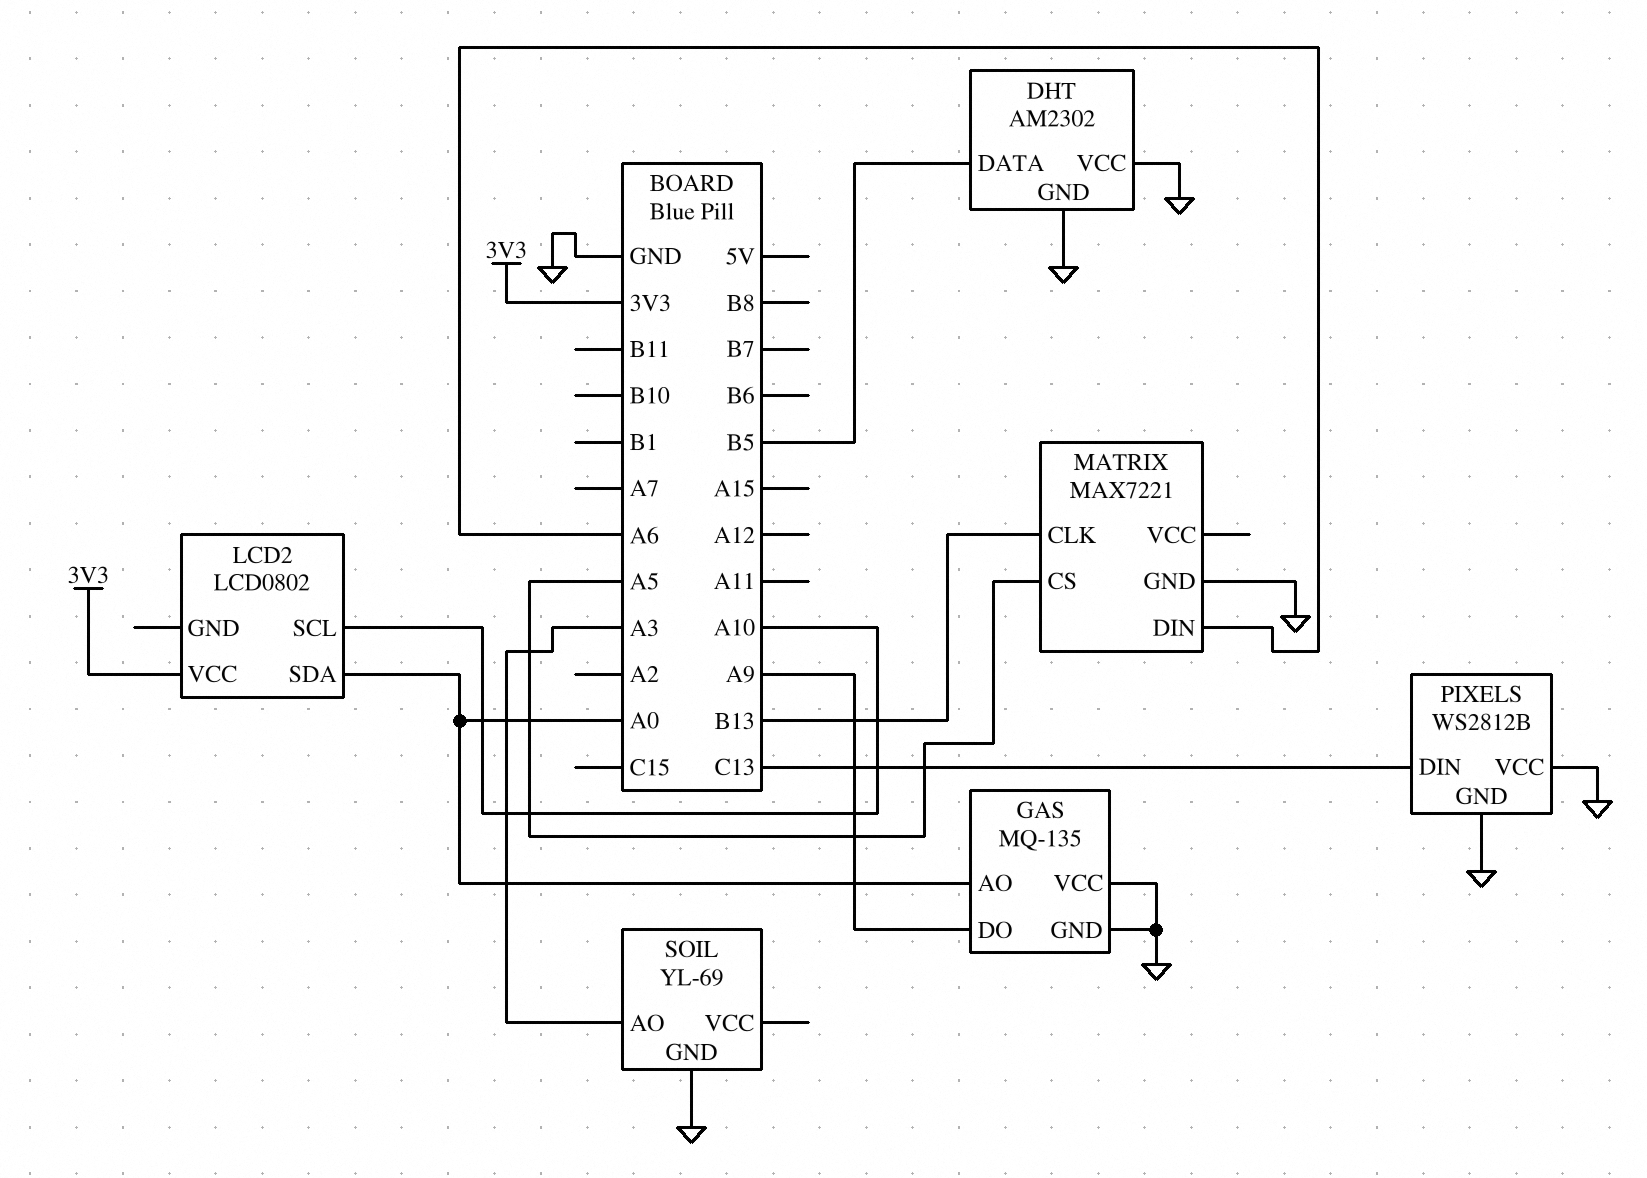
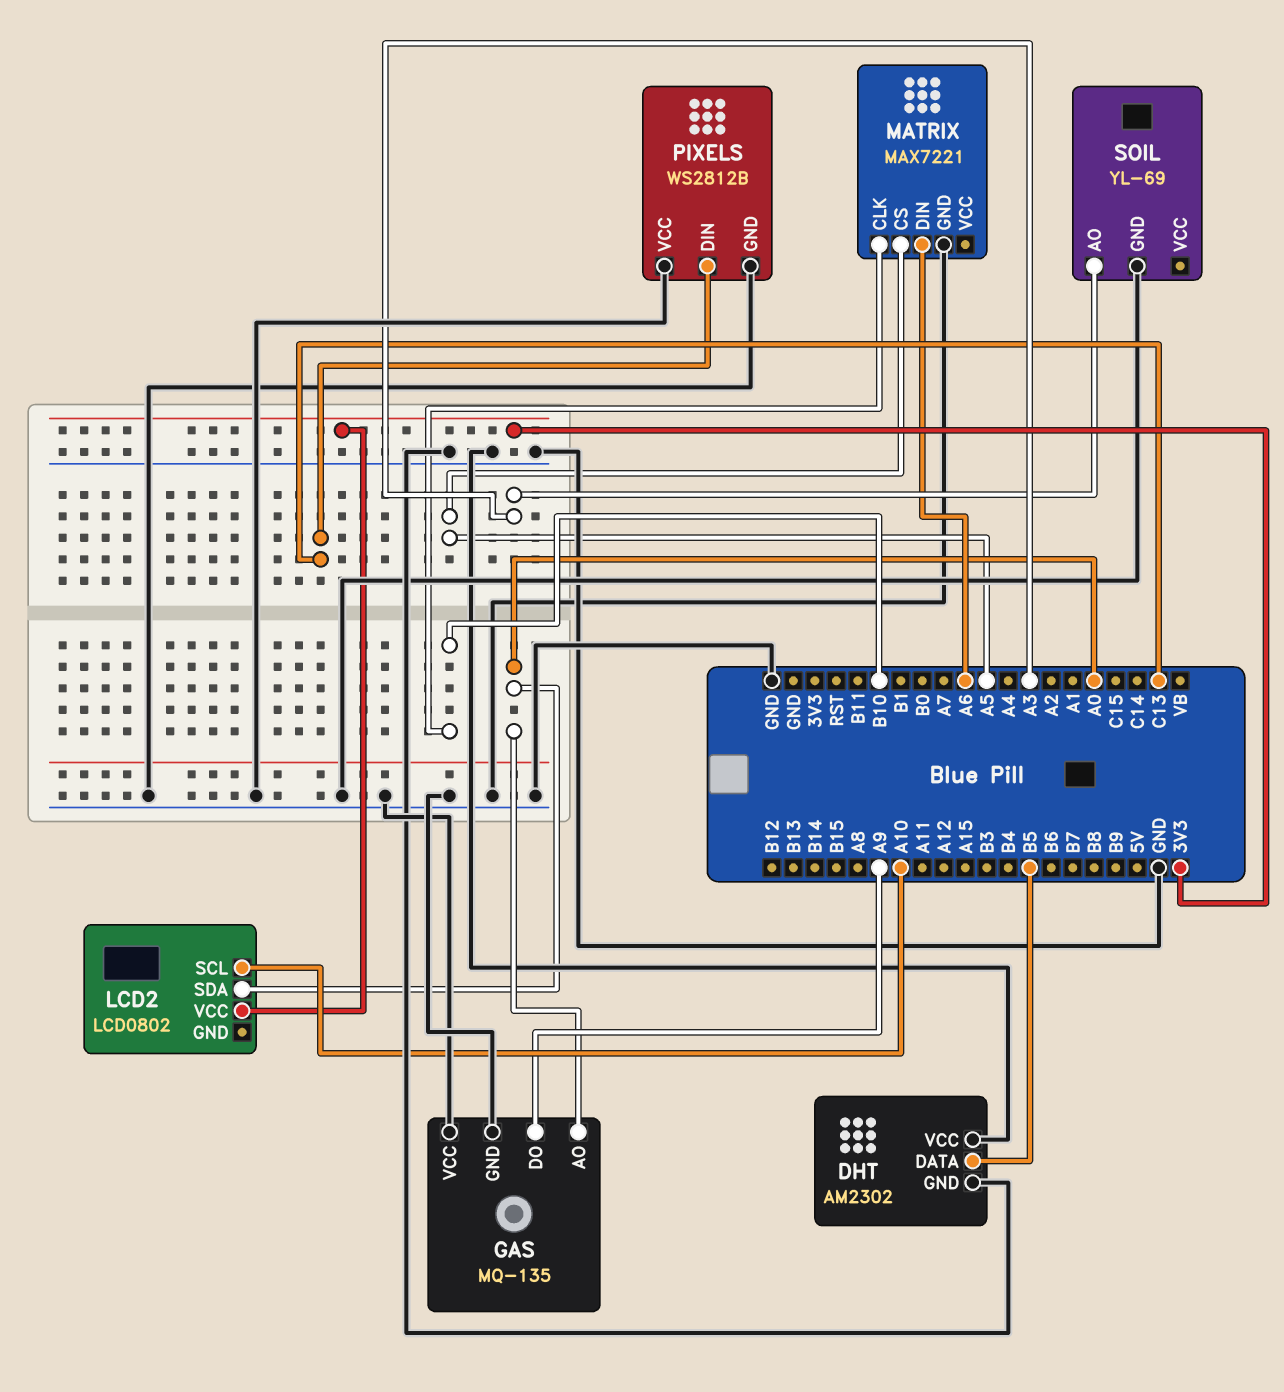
MATRIX pin CLK: B13 -> B10

